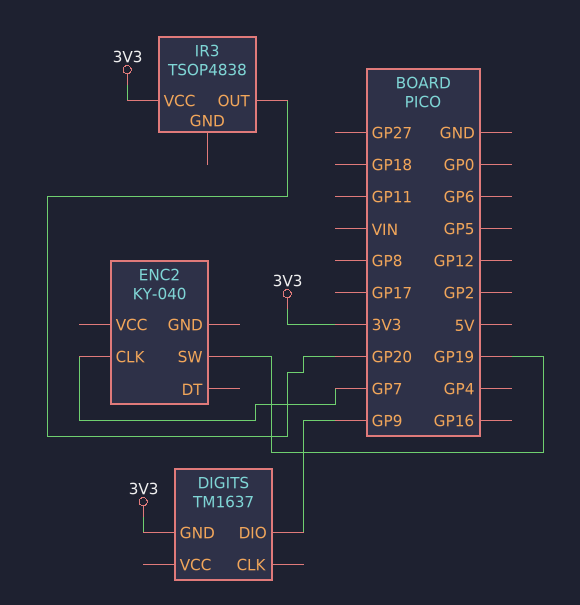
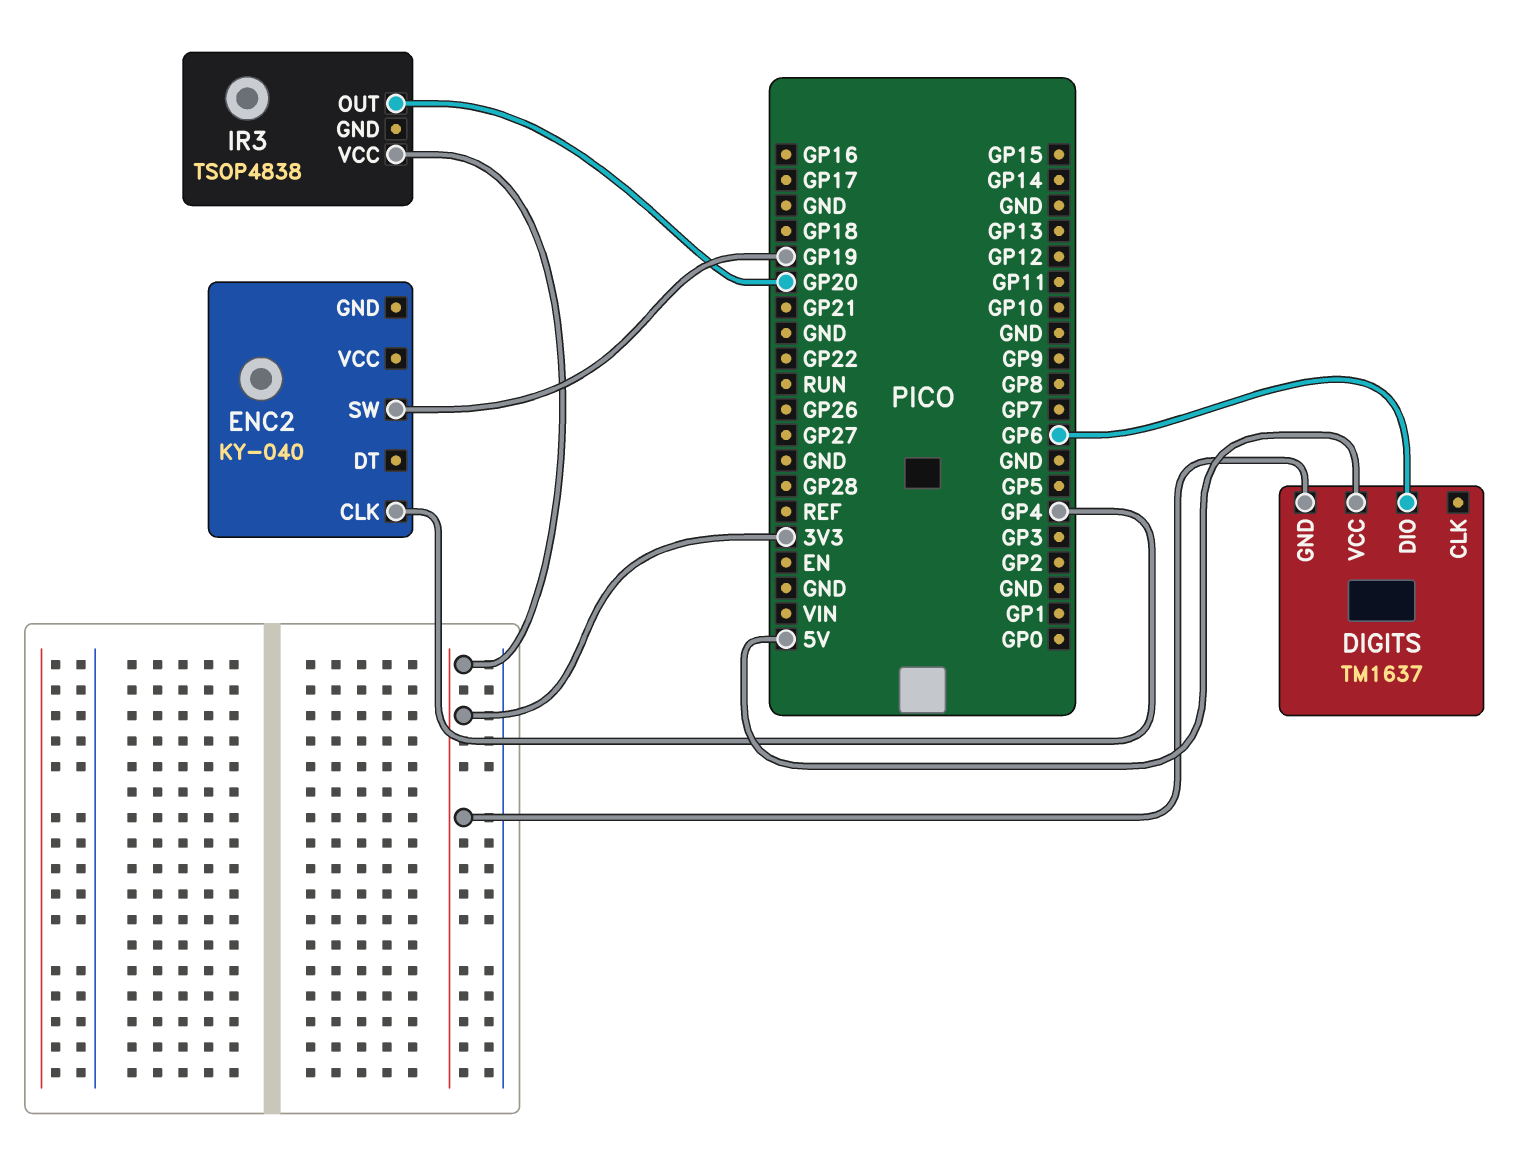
DIGITS pin DIO: GP9 -> GP6
DIGITS pin VCC: none -> 5V
ENC2 pin CLK: GP7 -> GP4

